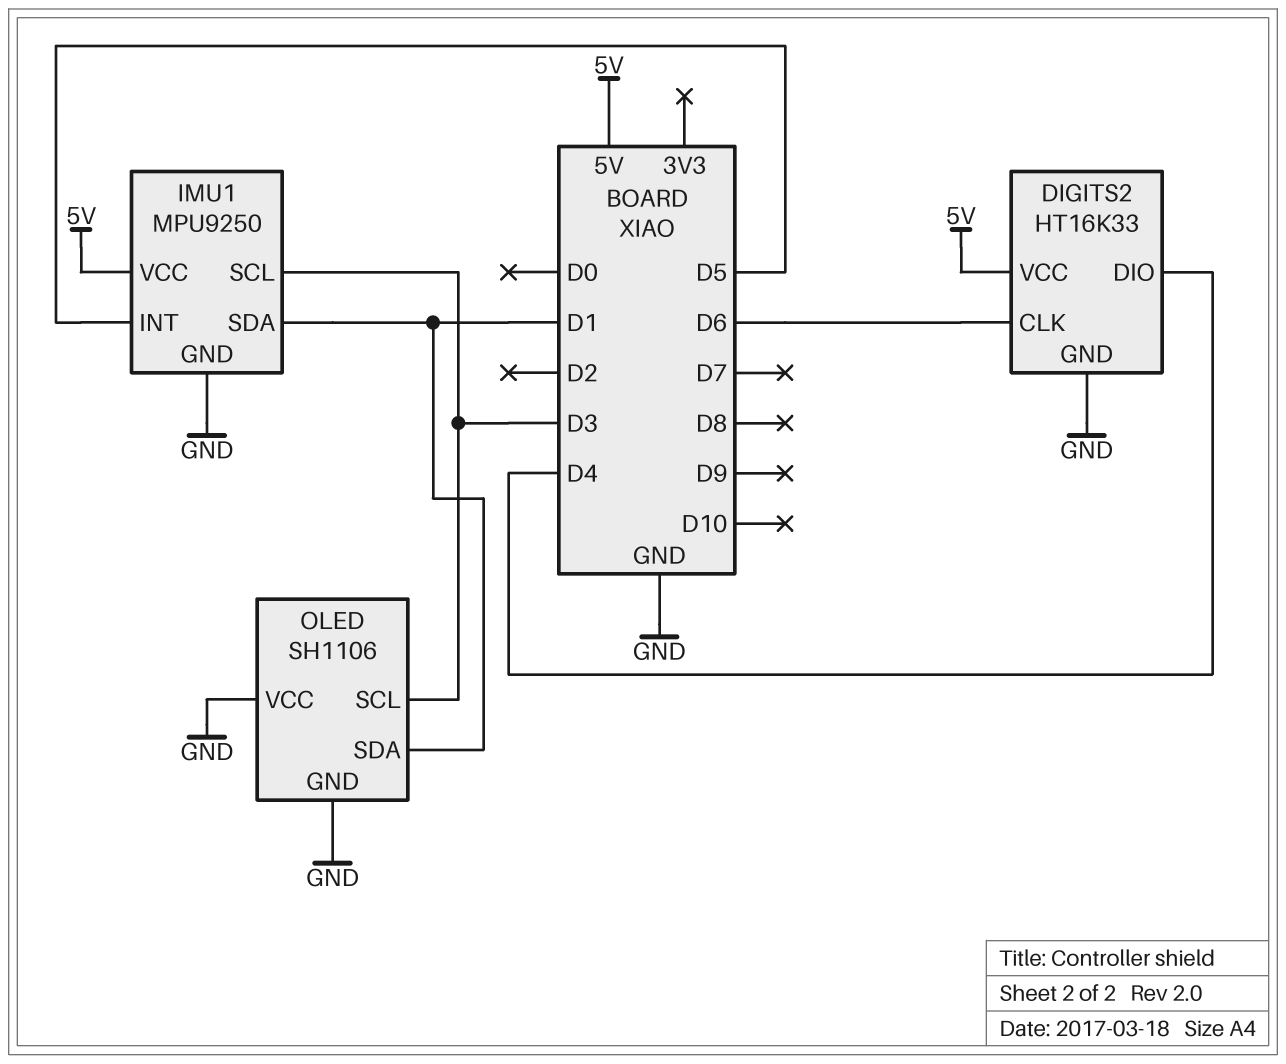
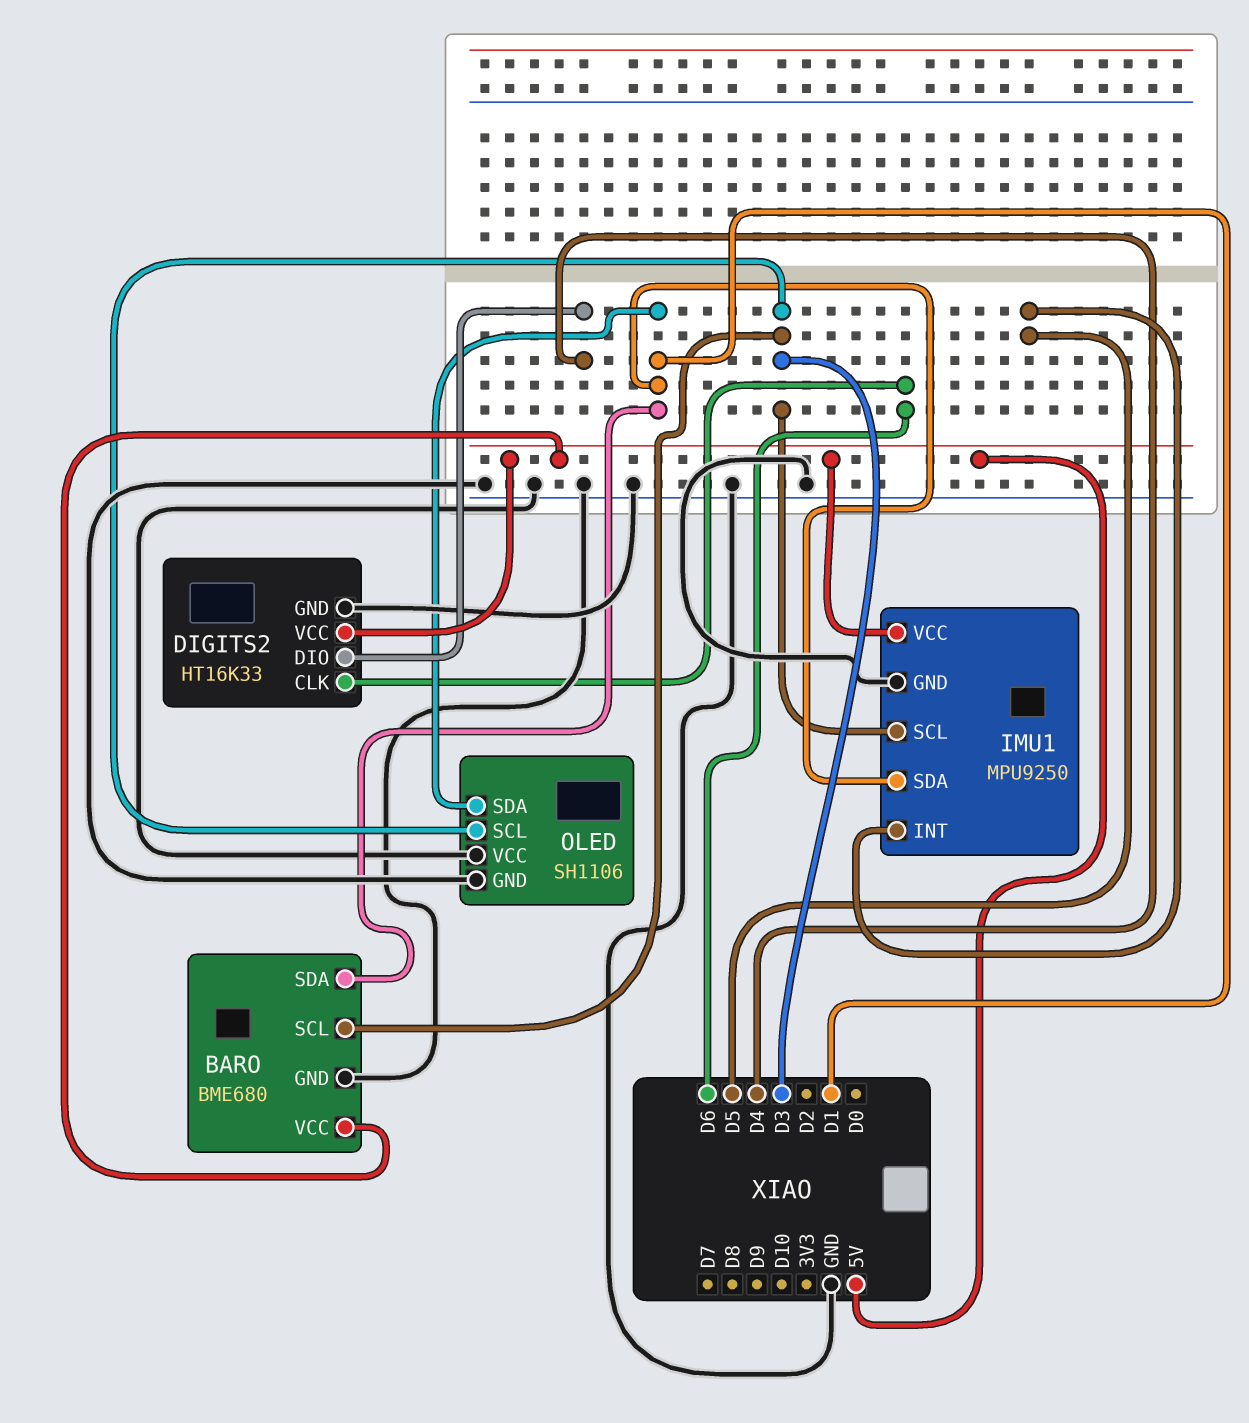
BARO: none -> BME680
BARO pin GND: none -> GND
BARO pin SCL: none -> D3
BARO pin SDA: none -> D1
BARO pin VCC: none -> 5V

